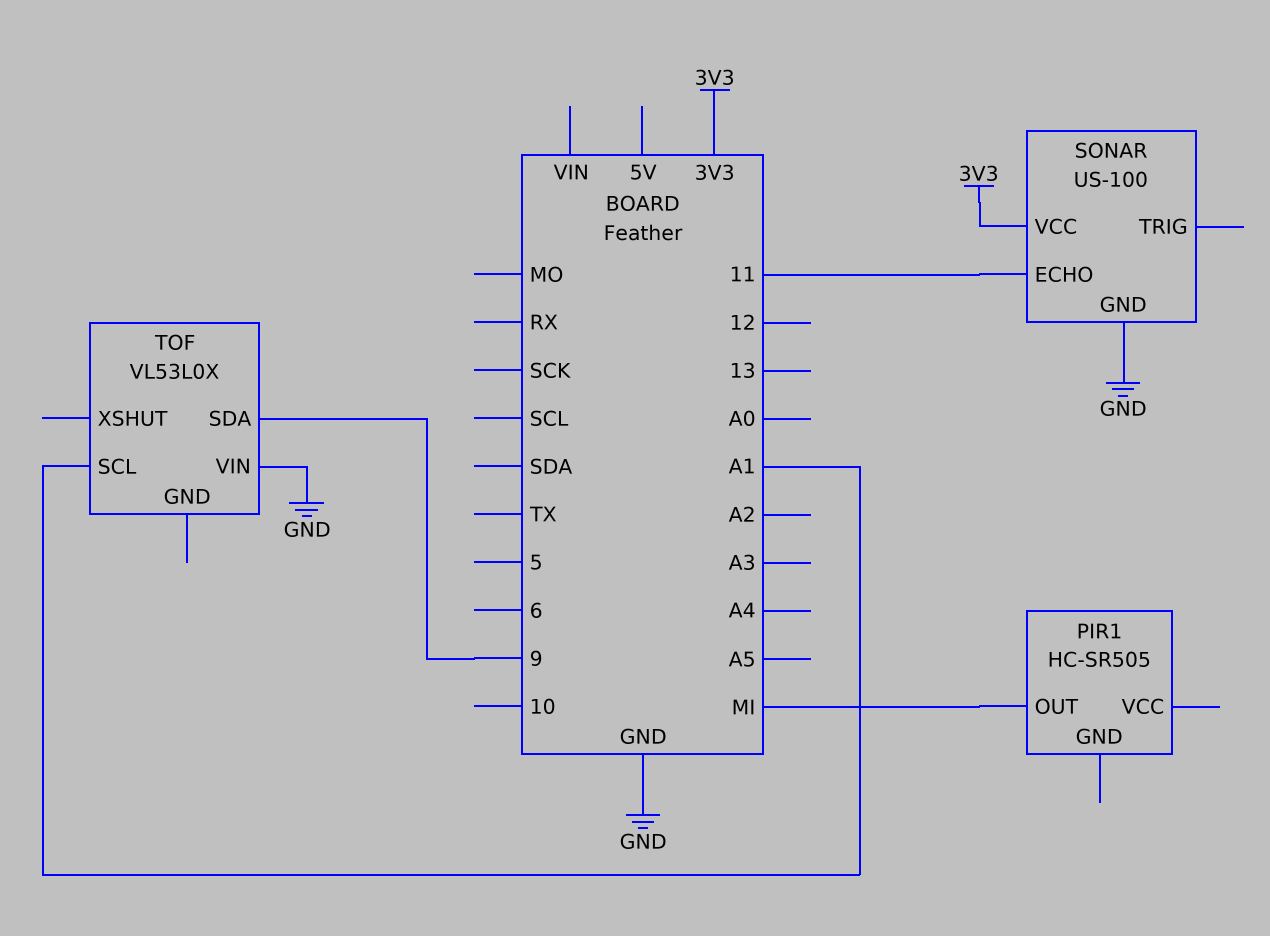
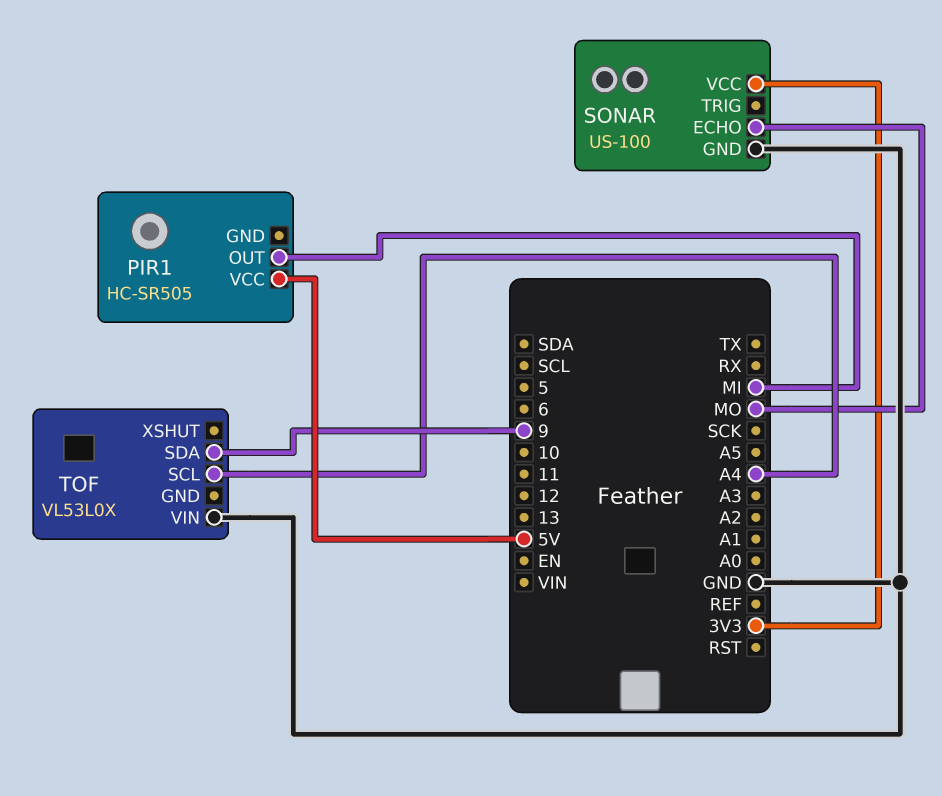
PIR1 pin VCC: none -> 5V
SONAR pin ECHO: 11 -> MO
TOF pin SCL: A1 -> A4

